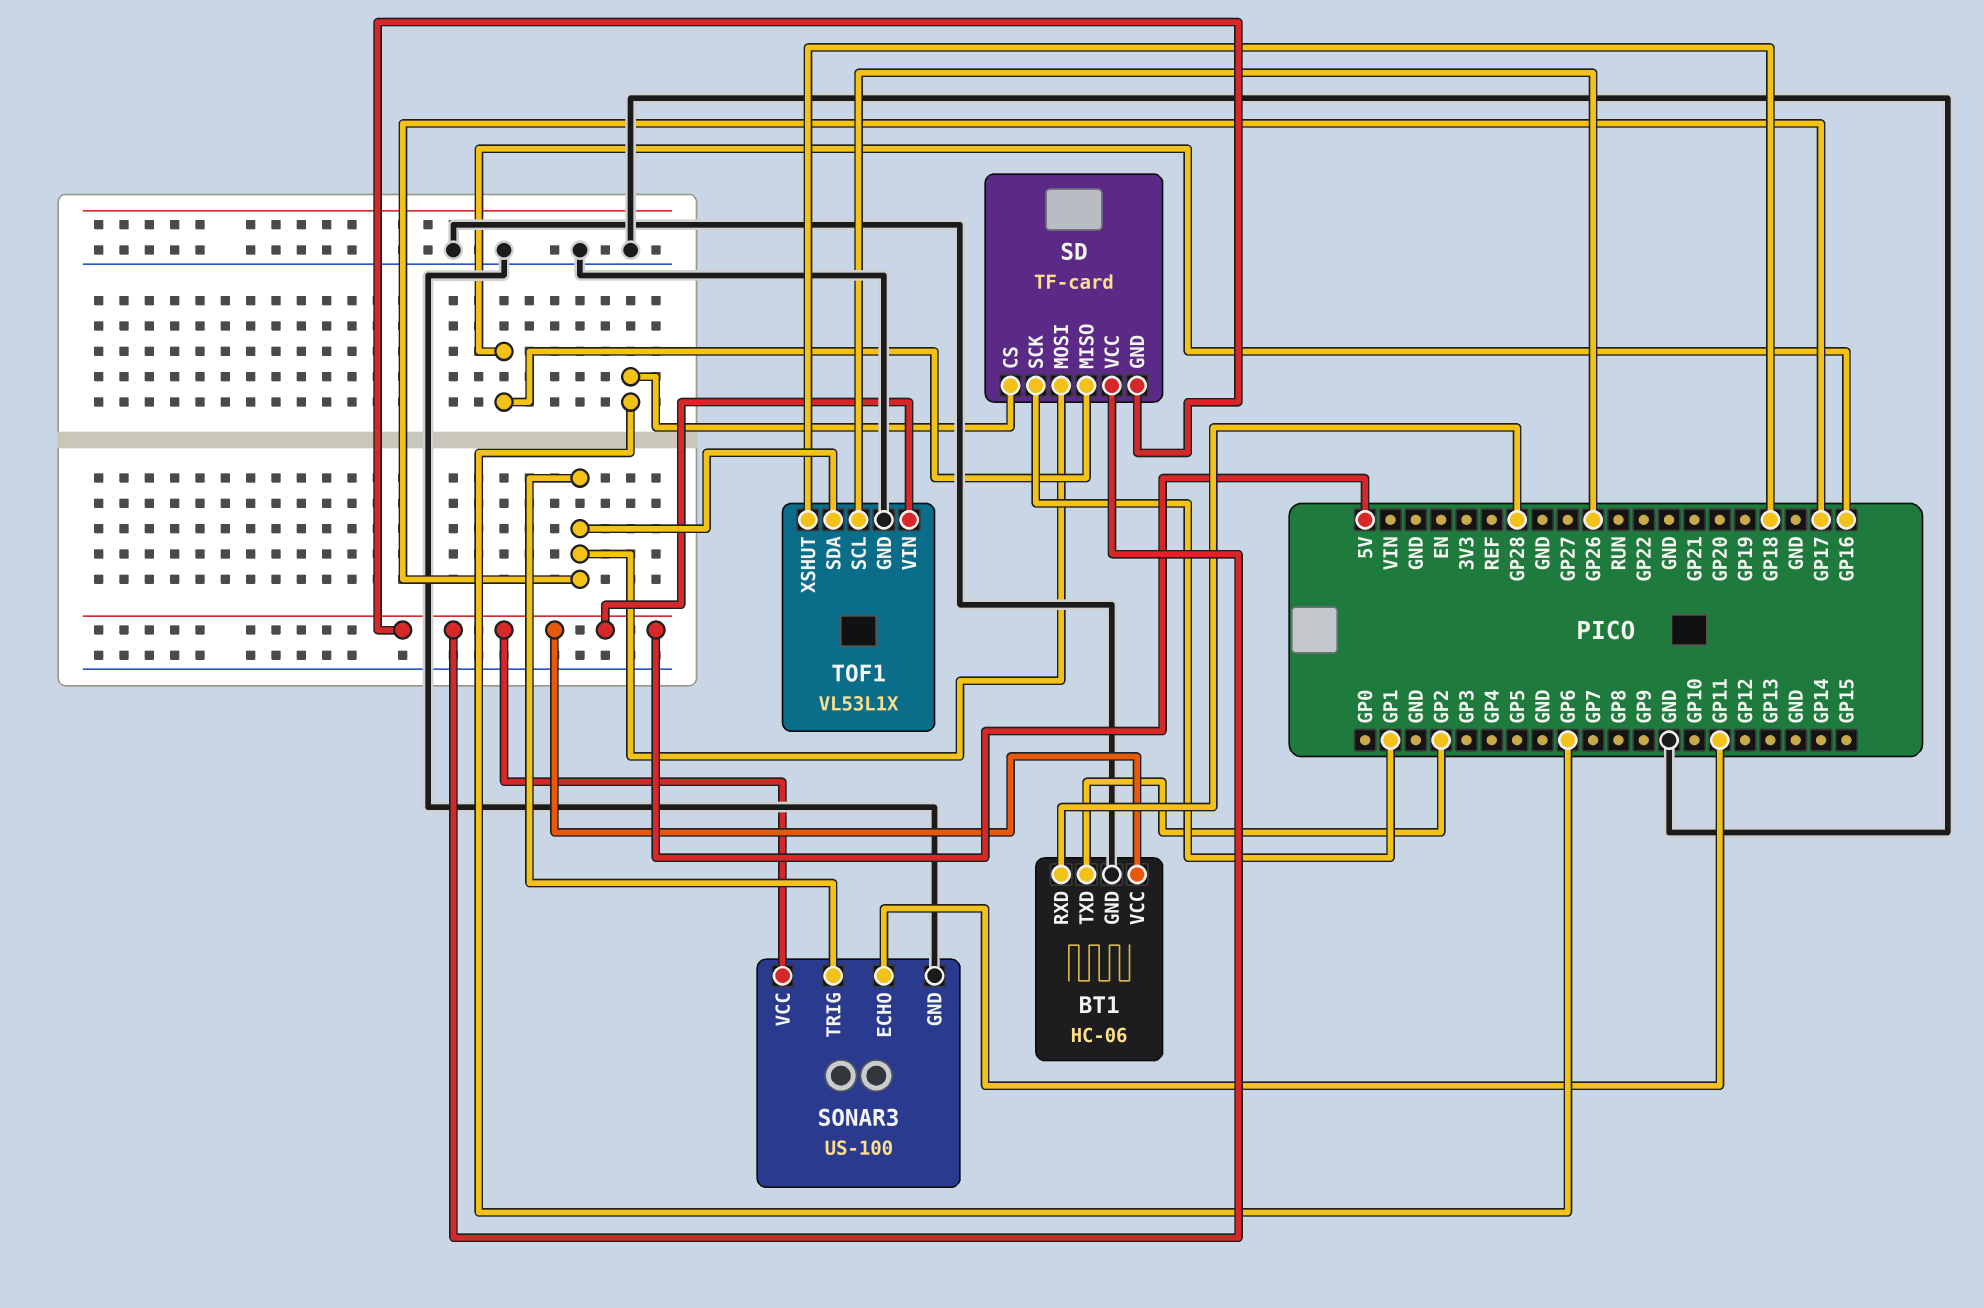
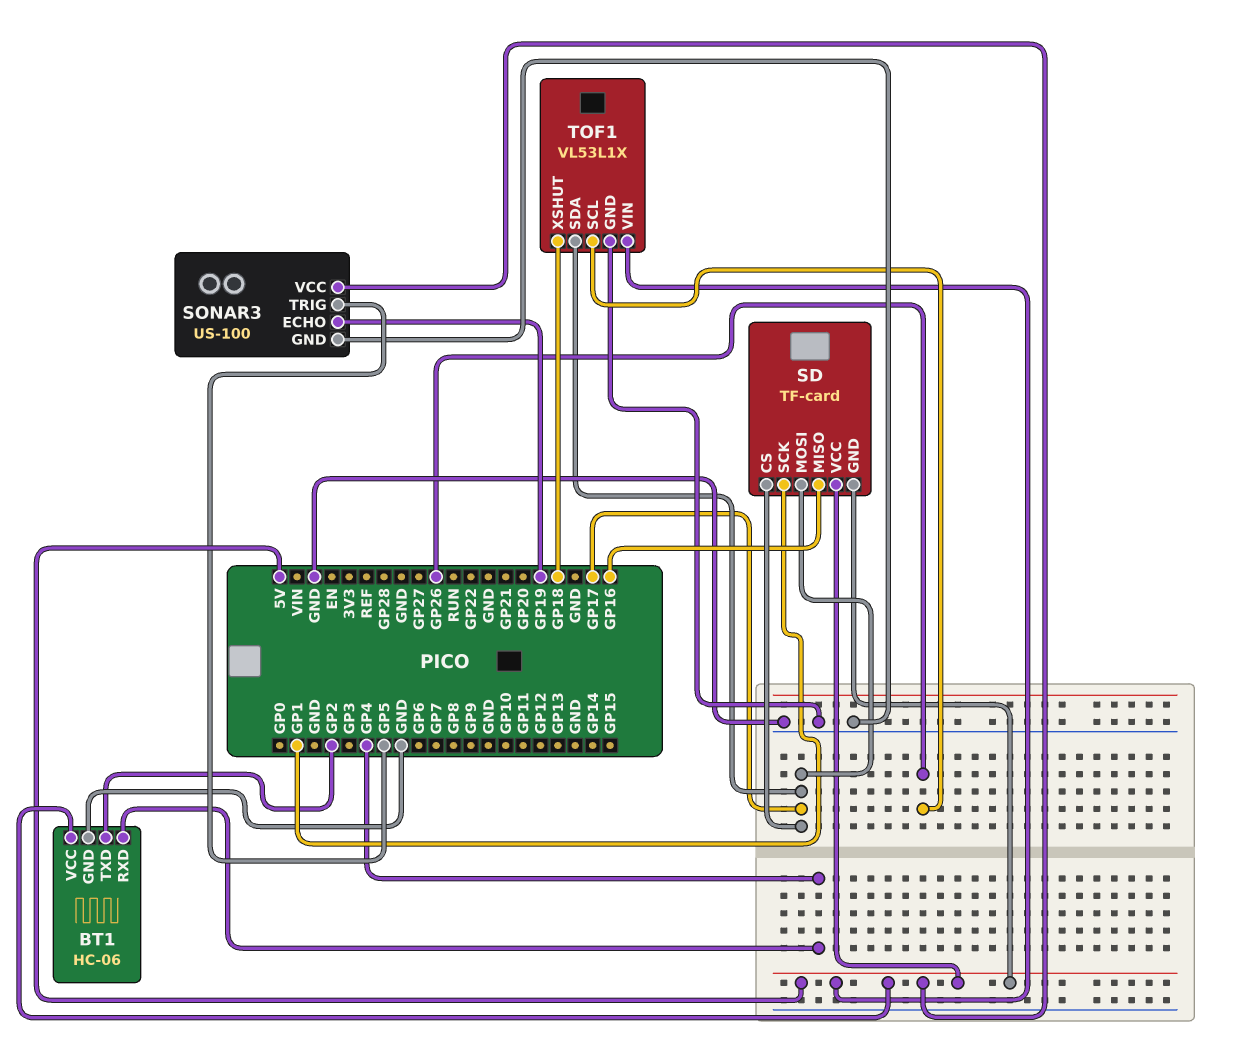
BT1 pin RXD: GP28 -> GP4
SD pin CS: GP6 -> GP17
SONAR3 pin ECHO: GP11 -> GP19
SONAR3 pin TRIG: GP17 -> GP5

